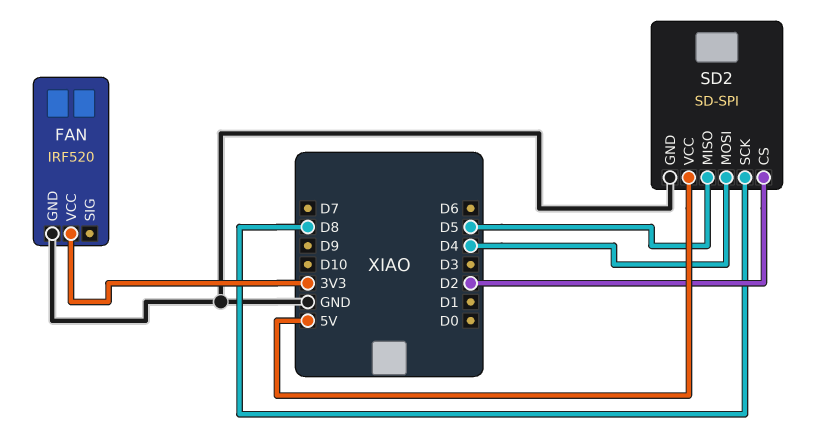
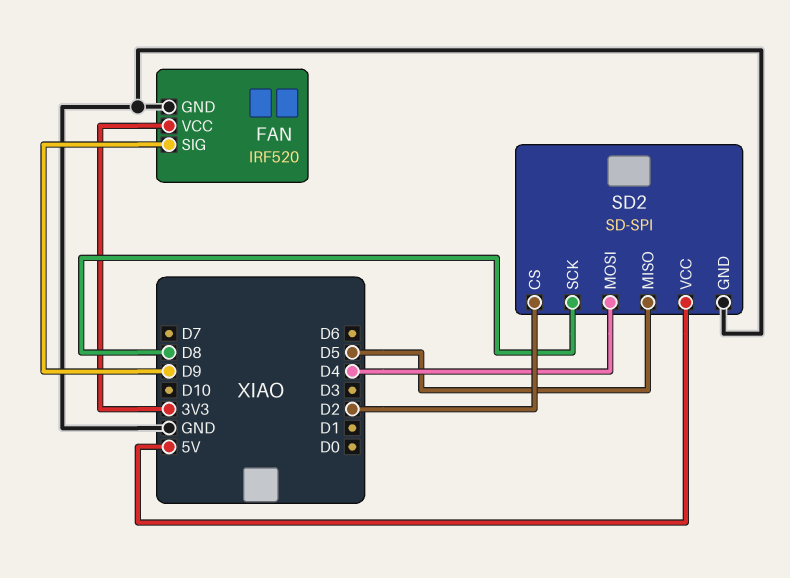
FAN pin SIG: none -> D9

